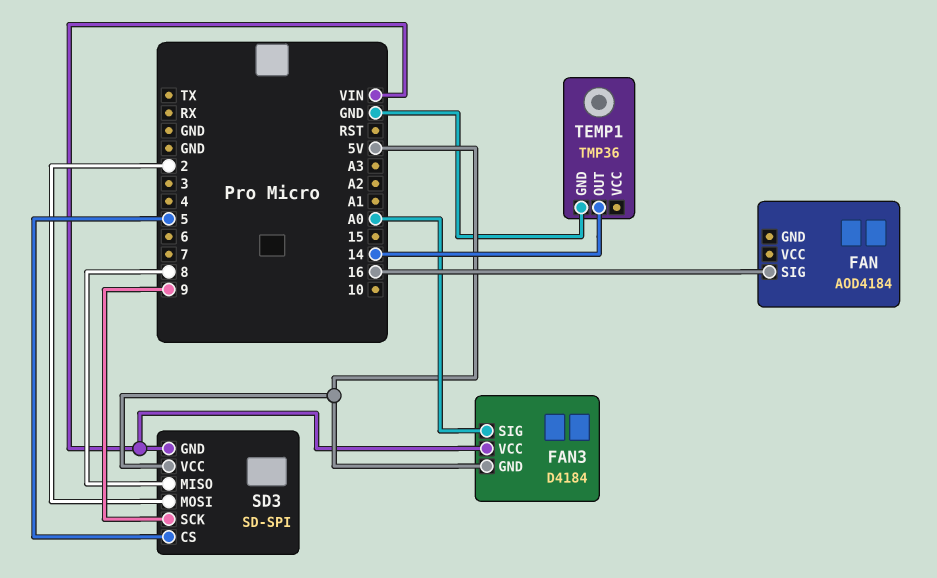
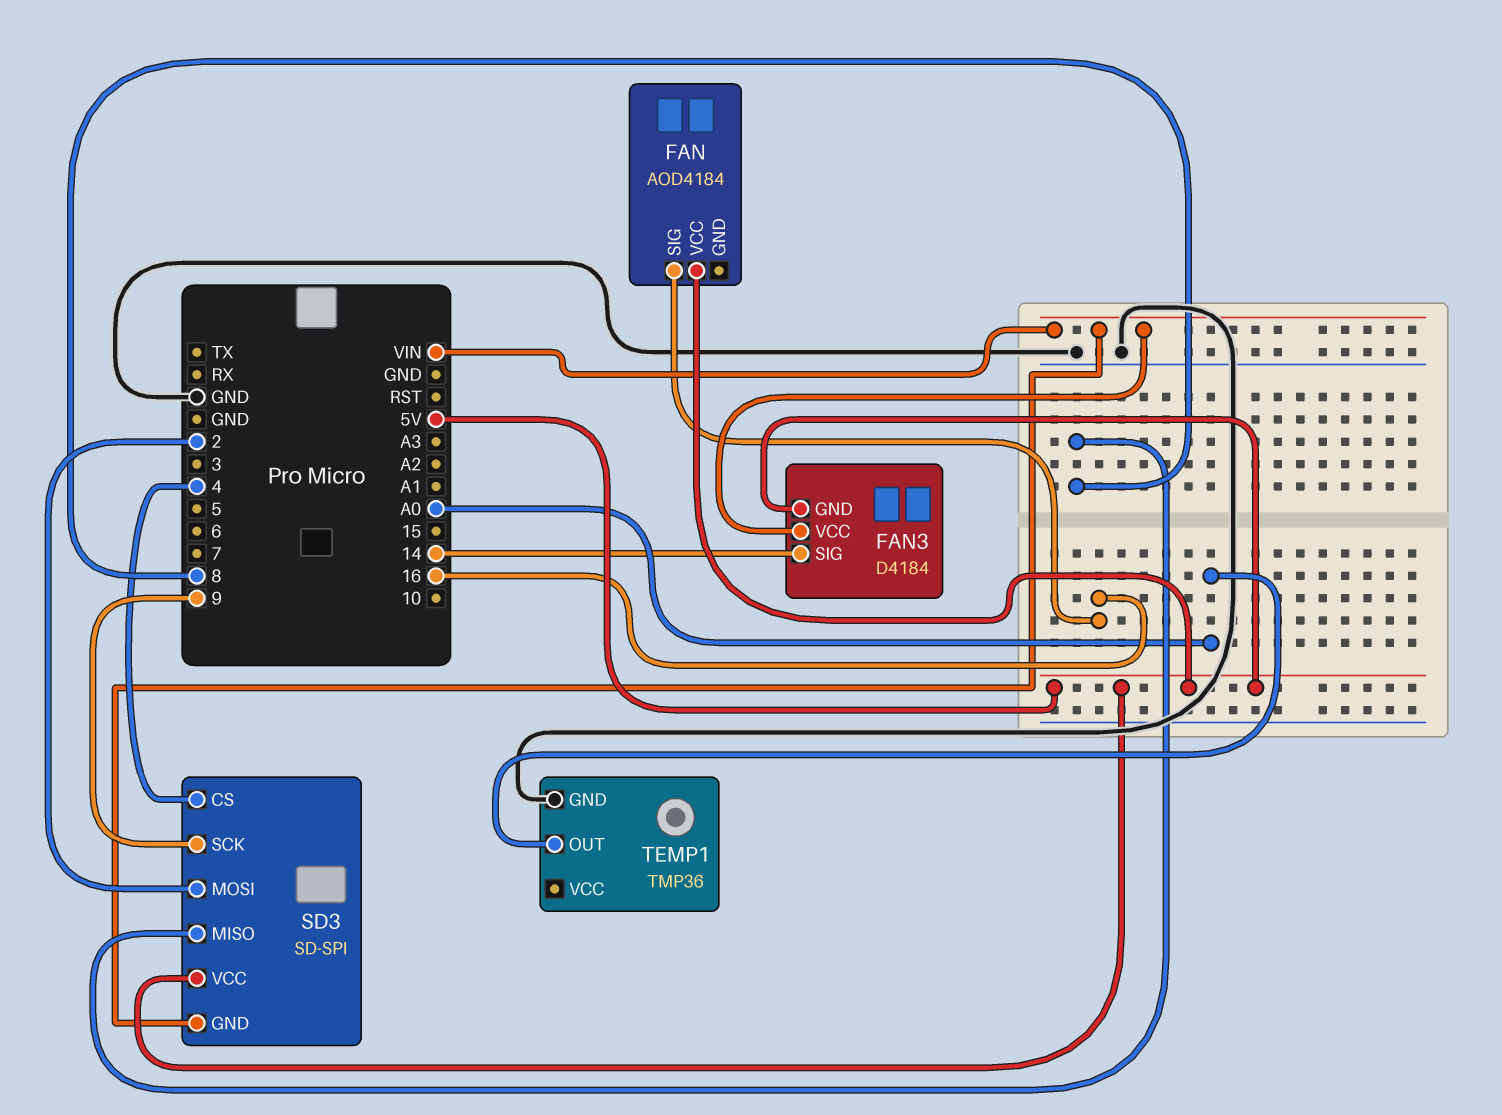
FAN pin VCC: none -> 5V
FAN3 pin SIG: A0 -> 14
SD3 pin CS: 5 -> 4
TEMP1 pin OUT: 14 -> A0

